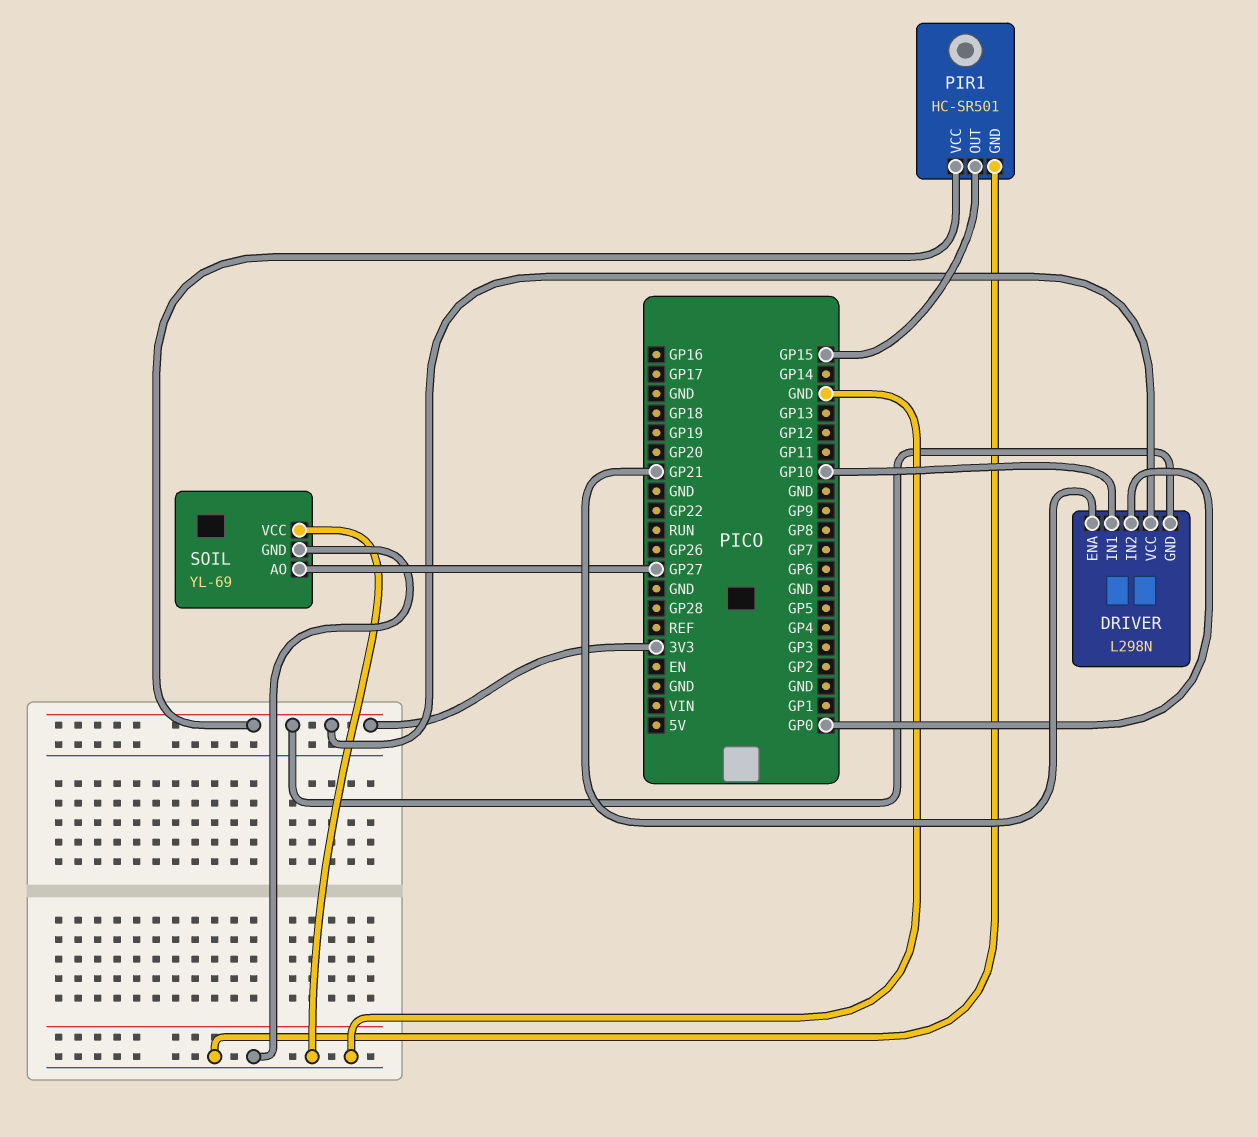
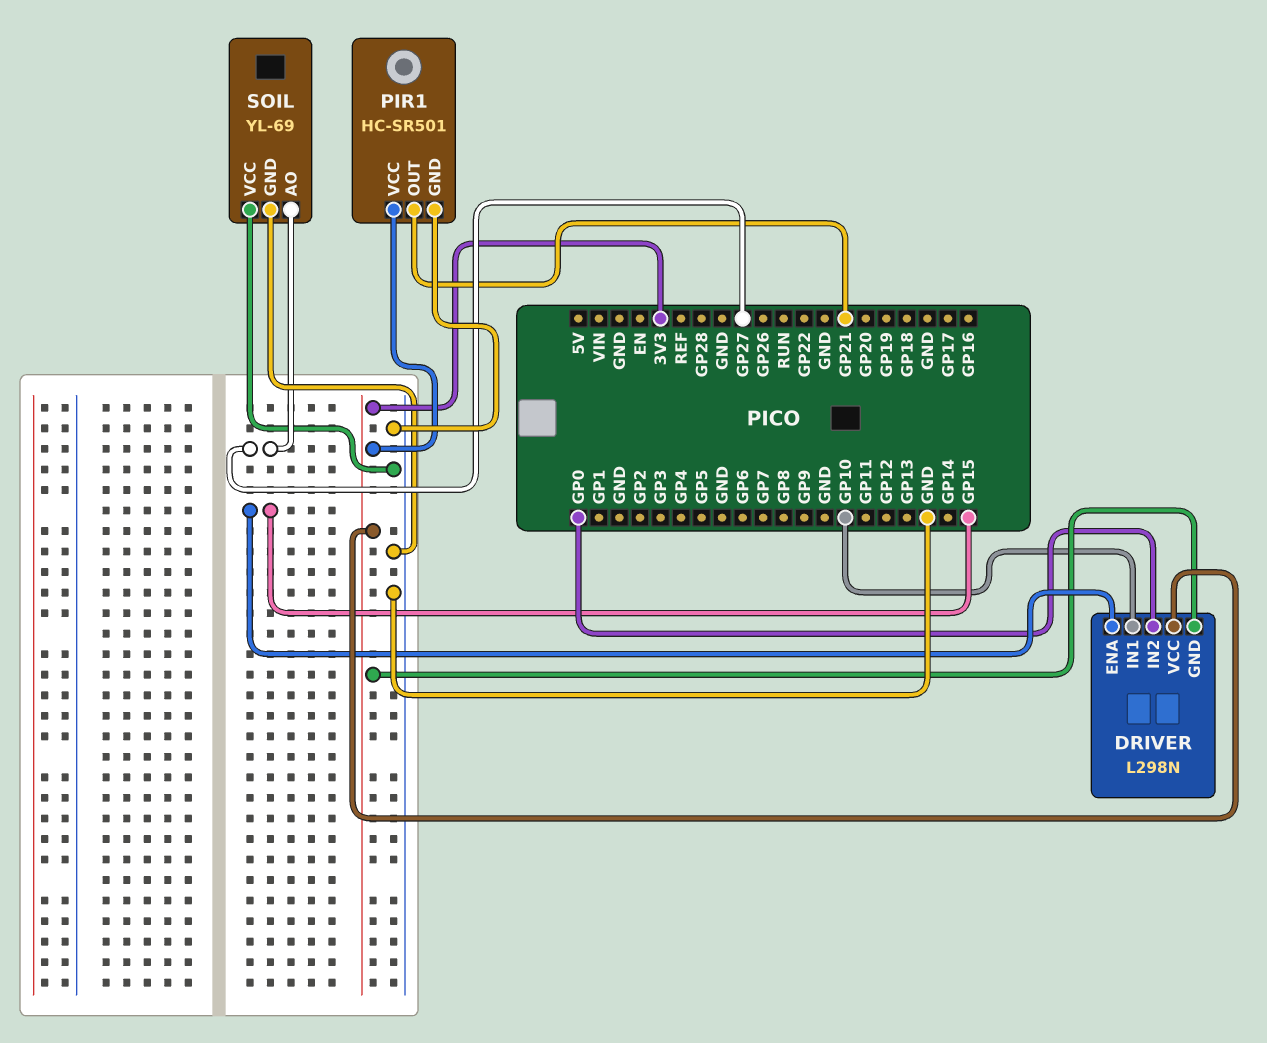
DRIVER pin ENA: GP21 -> GP15
PIR1 pin OUT: GP15 -> GP21

